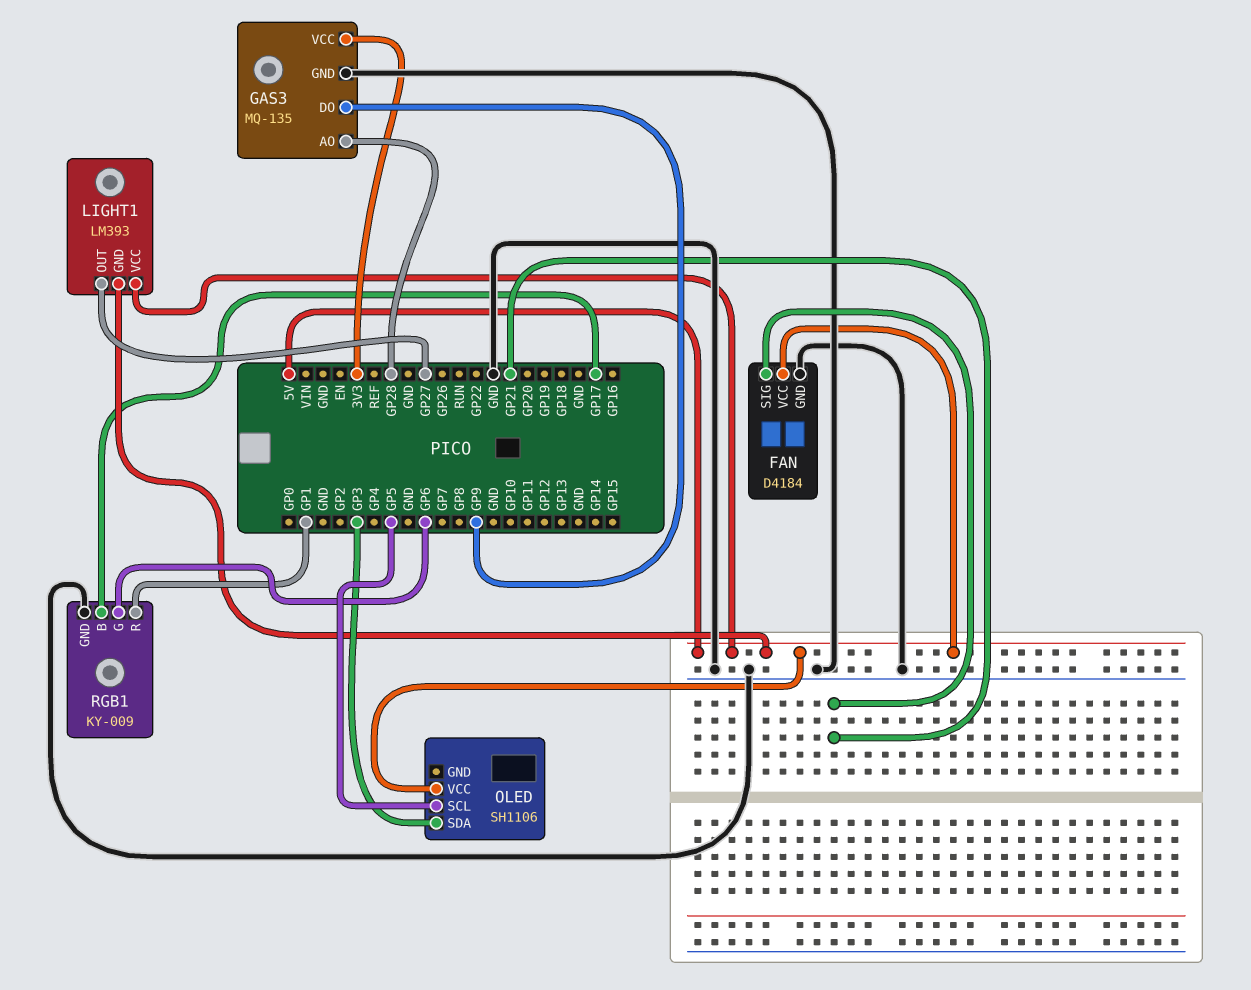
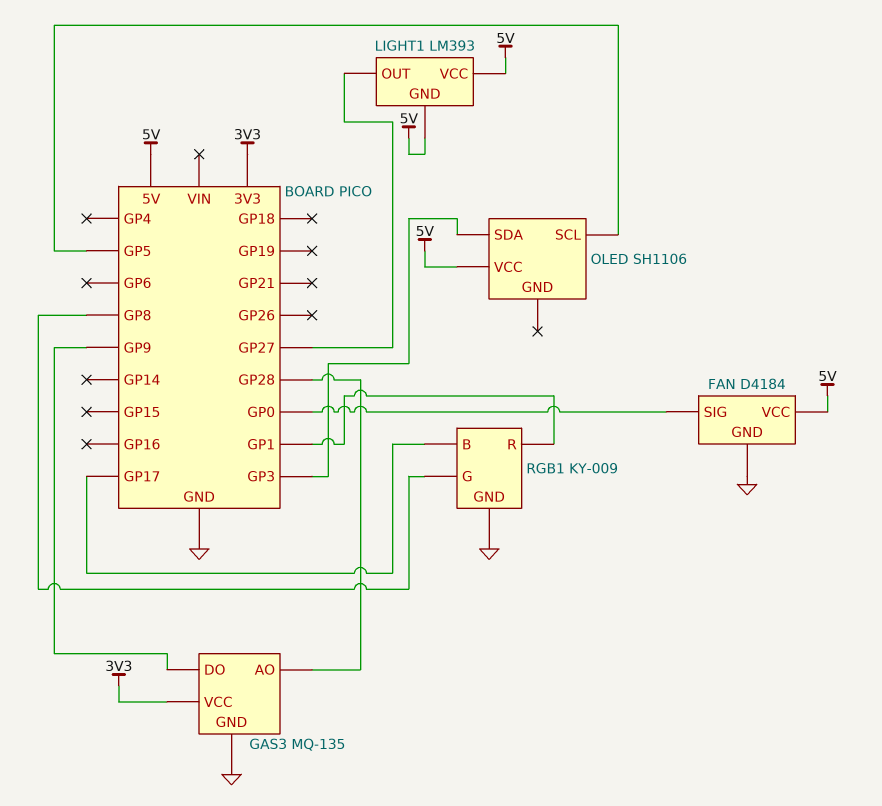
FAN pin SIG: GP21 -> GP0
RGB1 pin G: GP6 -> GP8

